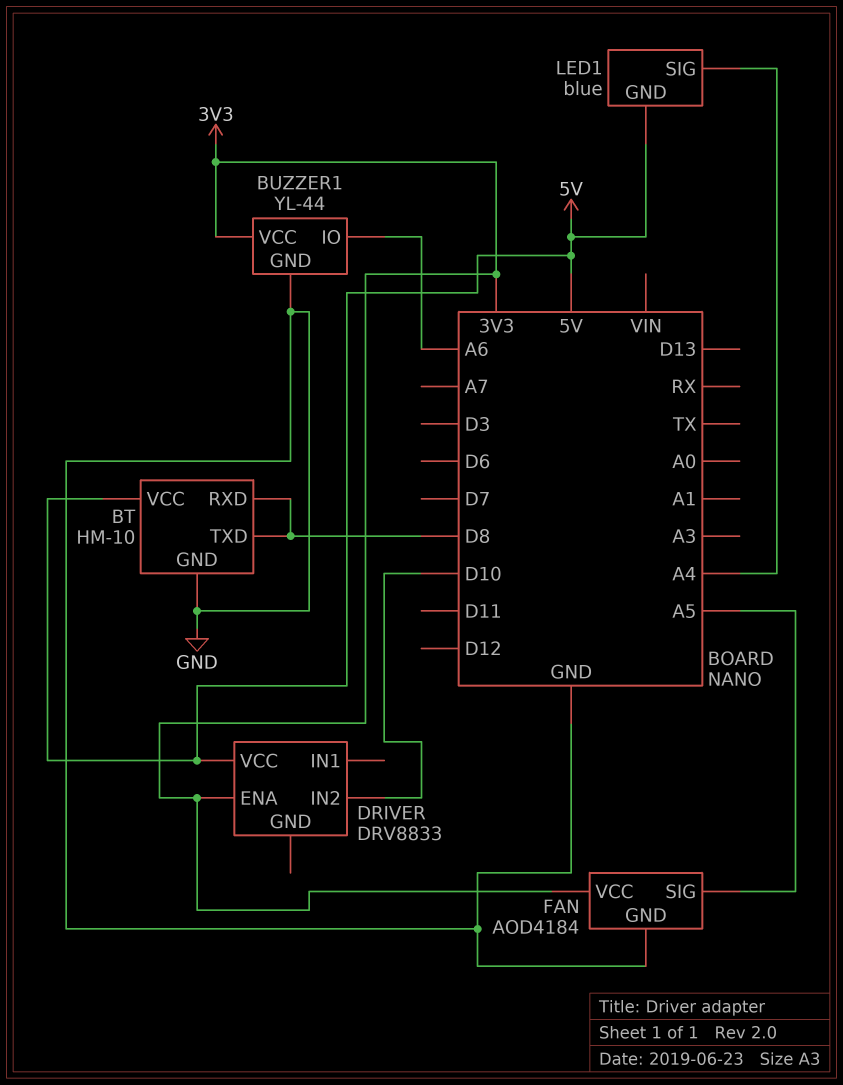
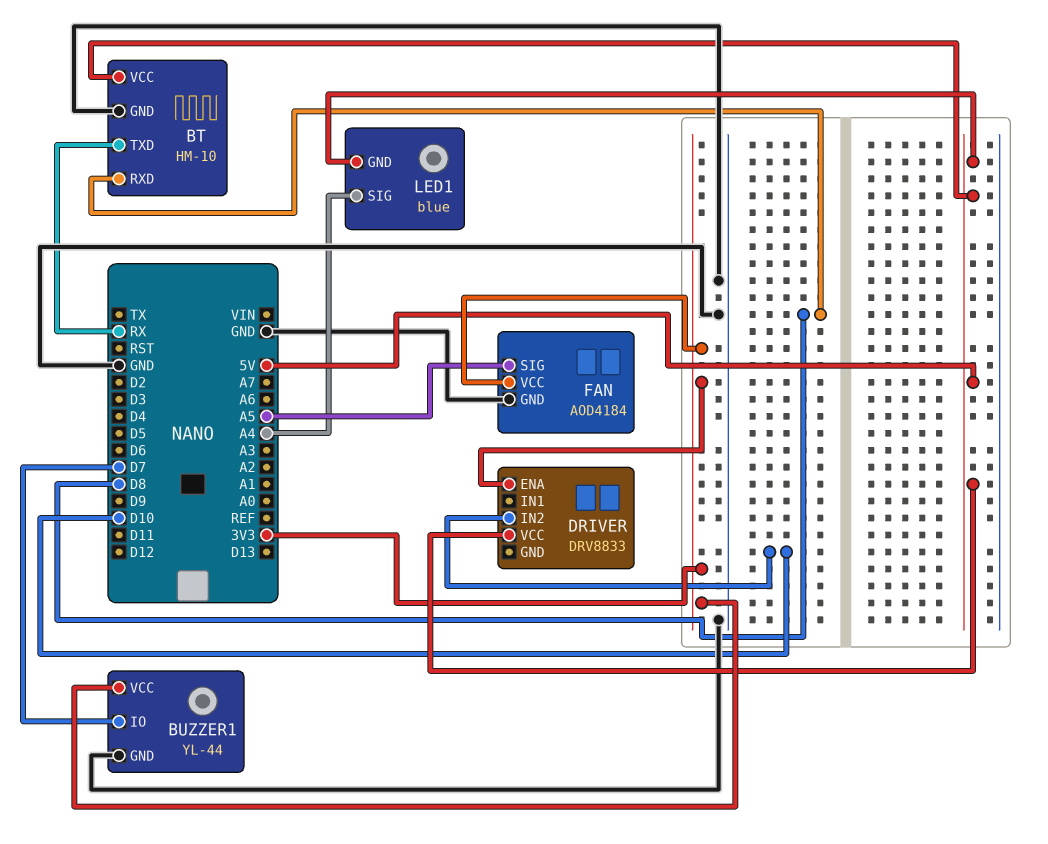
BT pin TXD: D8 -> RX
BUZZER1 pin IO: A6 -> D7

